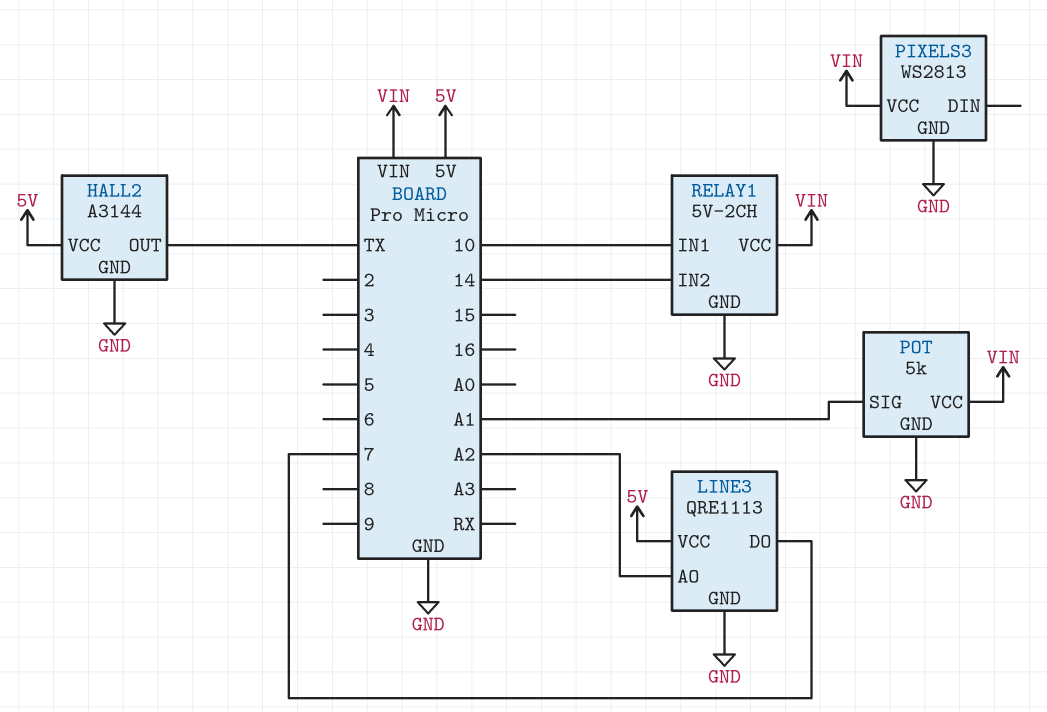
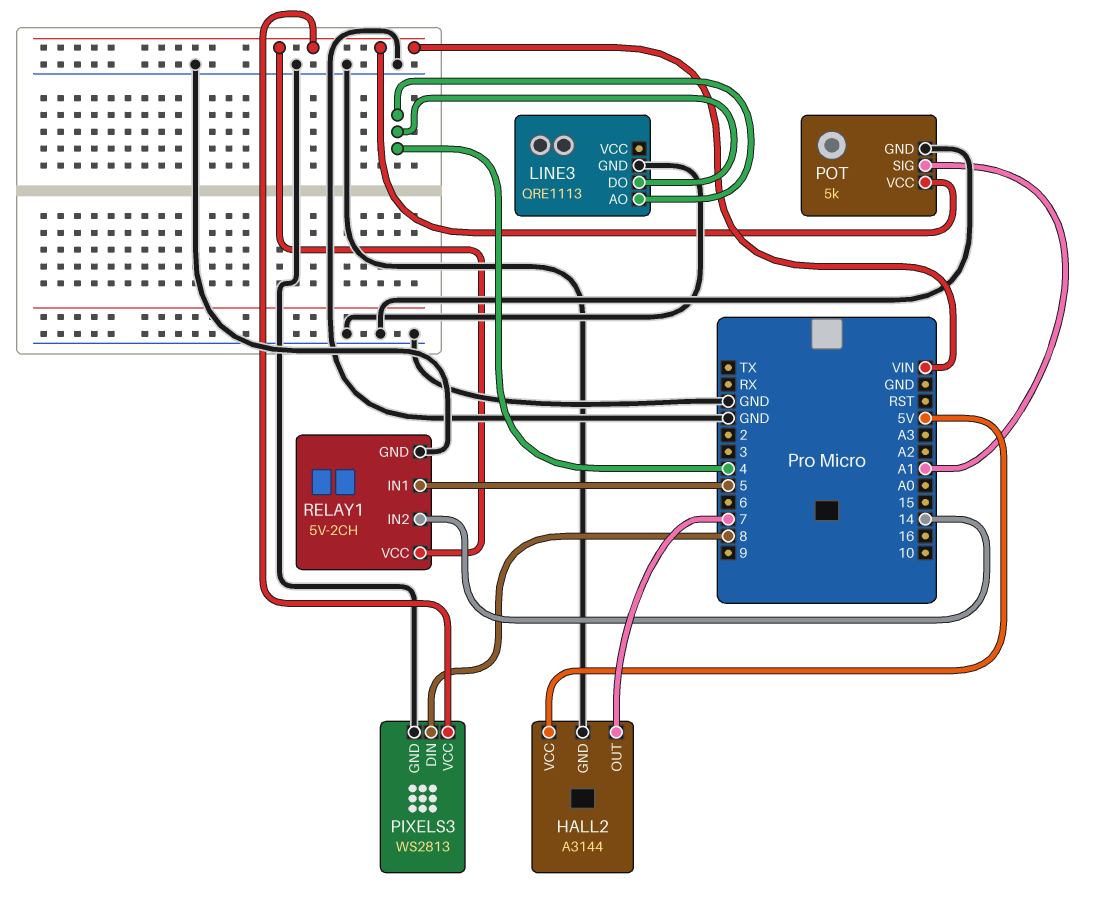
HALL2 pin OUT: TX -> 7
LINE3 pin AO: A2 -> 4
LINE3 pin DO: 7 -> 4
LINE3 pin VCC: 5V -> none
PIXELS3 pin DIN: none -> 8
RELAY1 pin IN1: 10 -> 5

